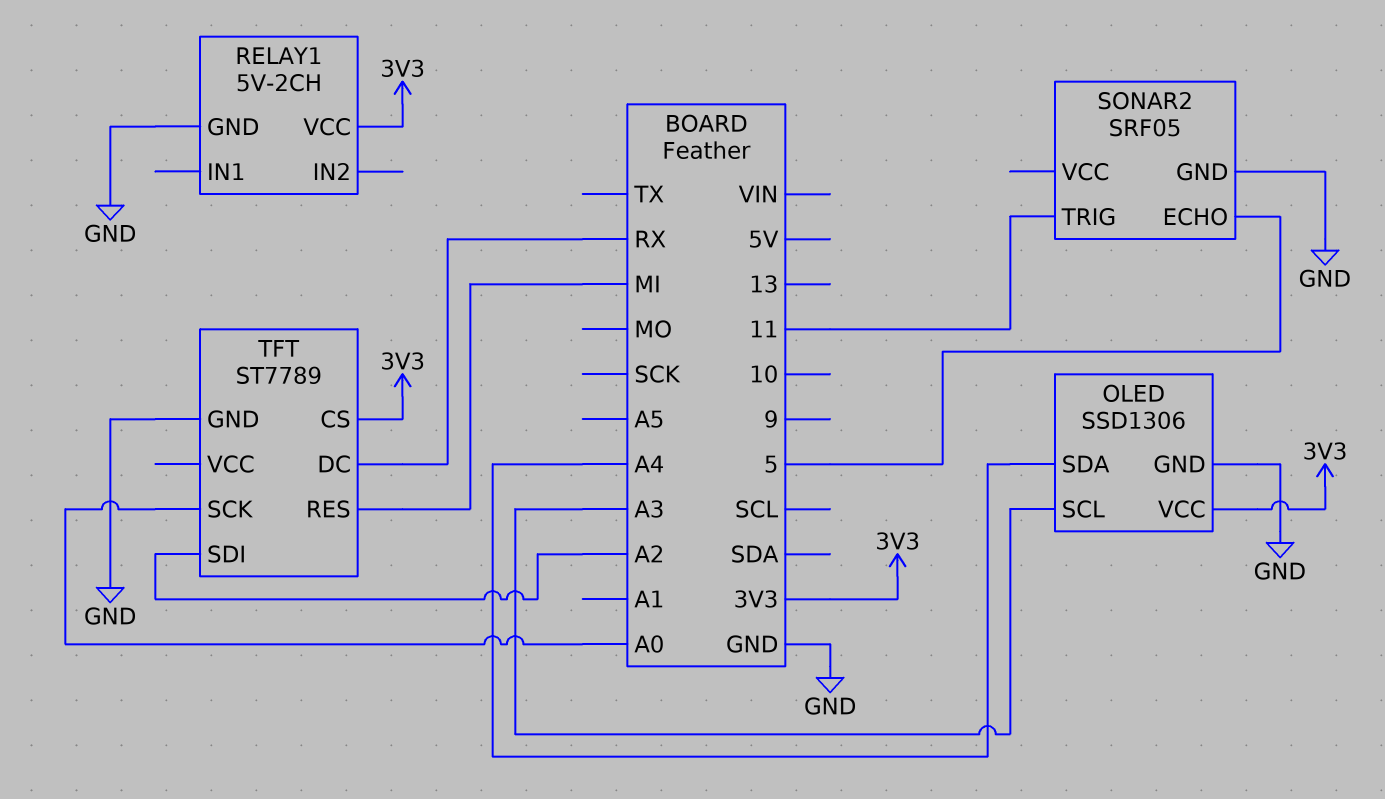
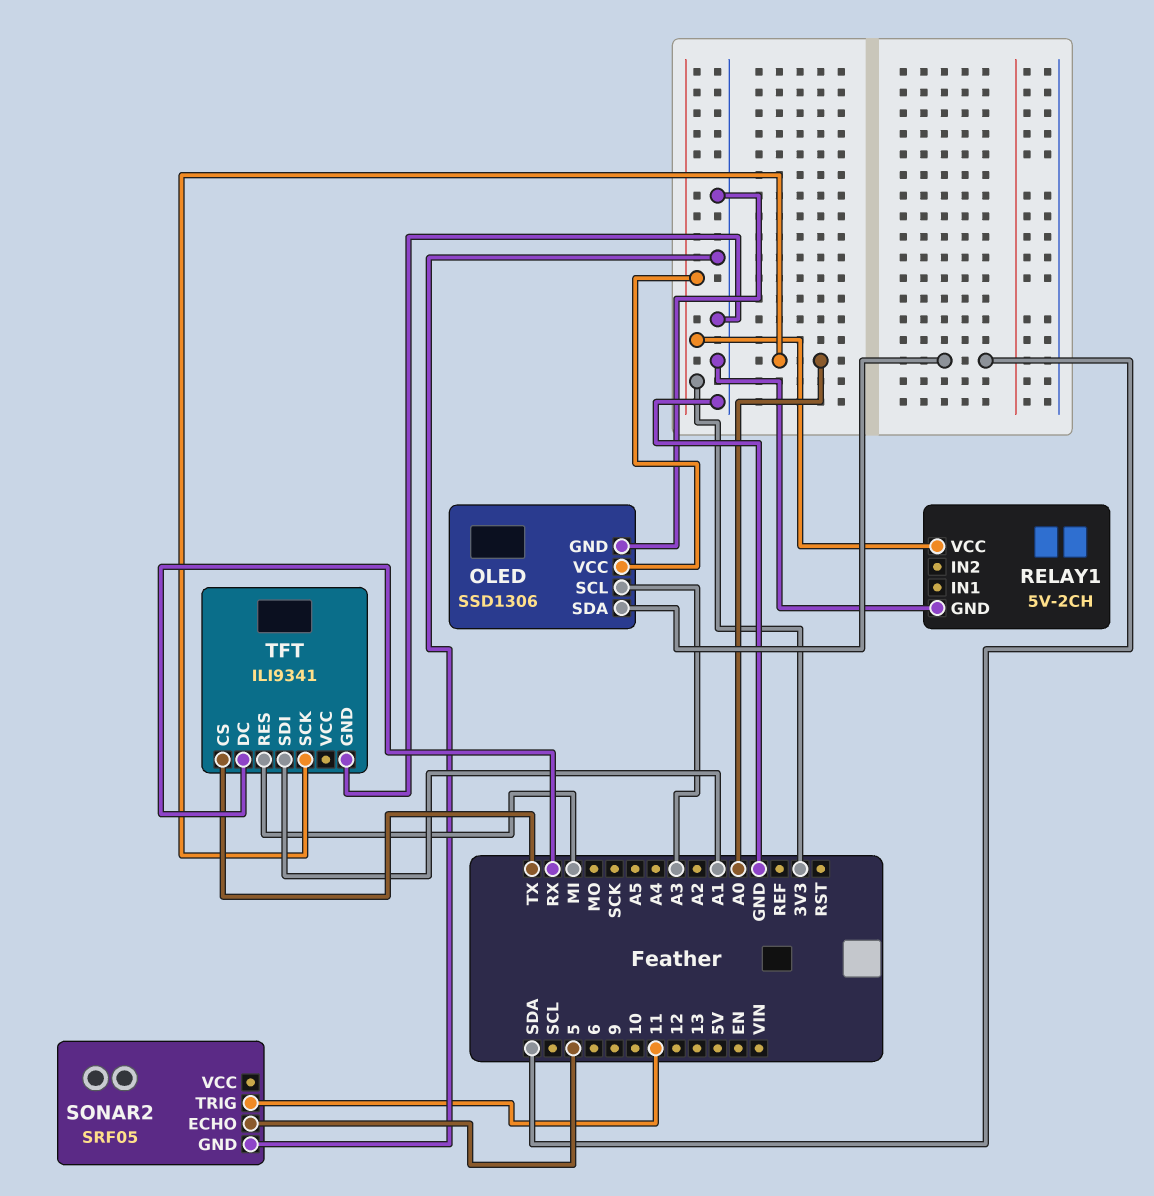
OLED pin SDA: A4 -> SDA
TFT: ST7789 -> ILI9341
TFT pin CS: 3V3 -> TX
TFT pin SDI: A2 -> A1

